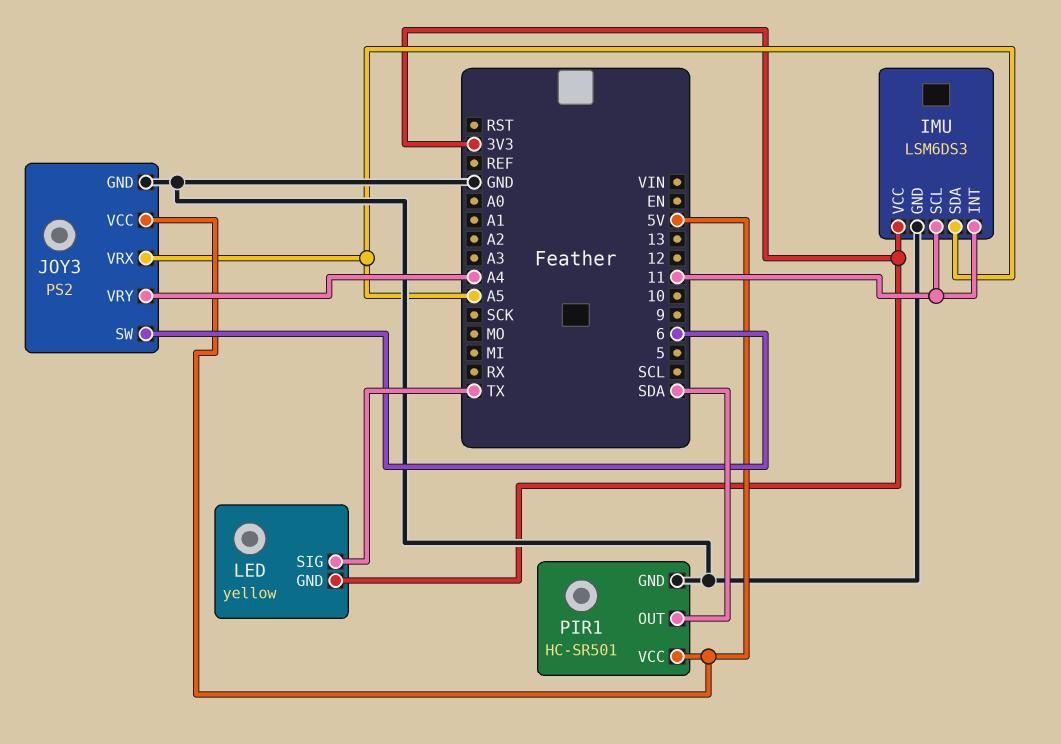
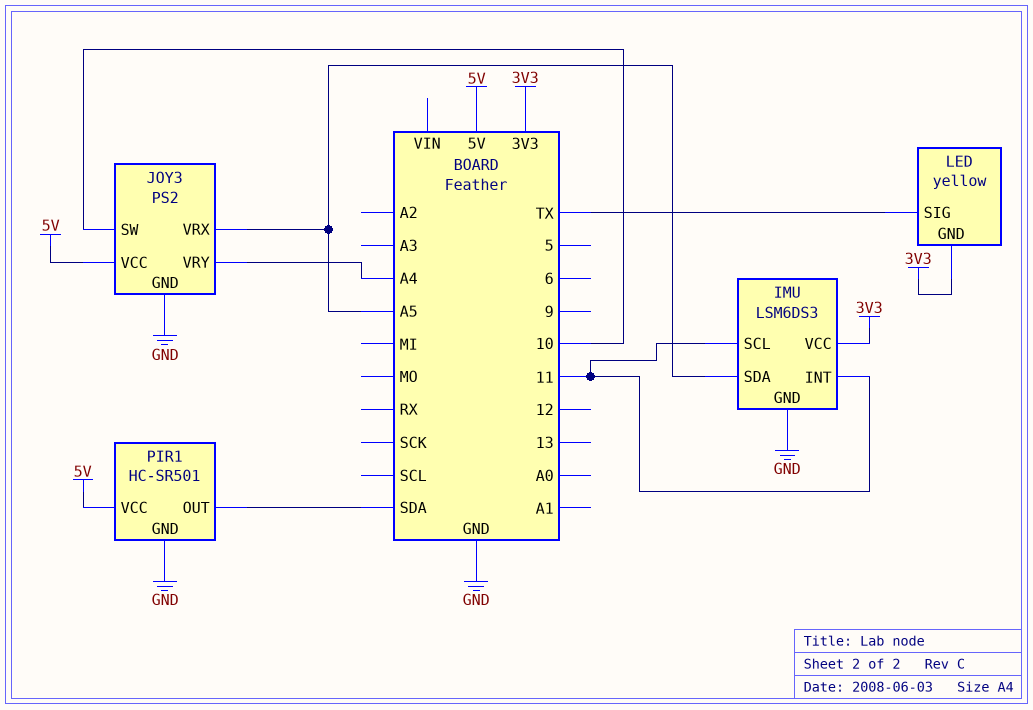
JOY3 pin SW: 6 -> 10

